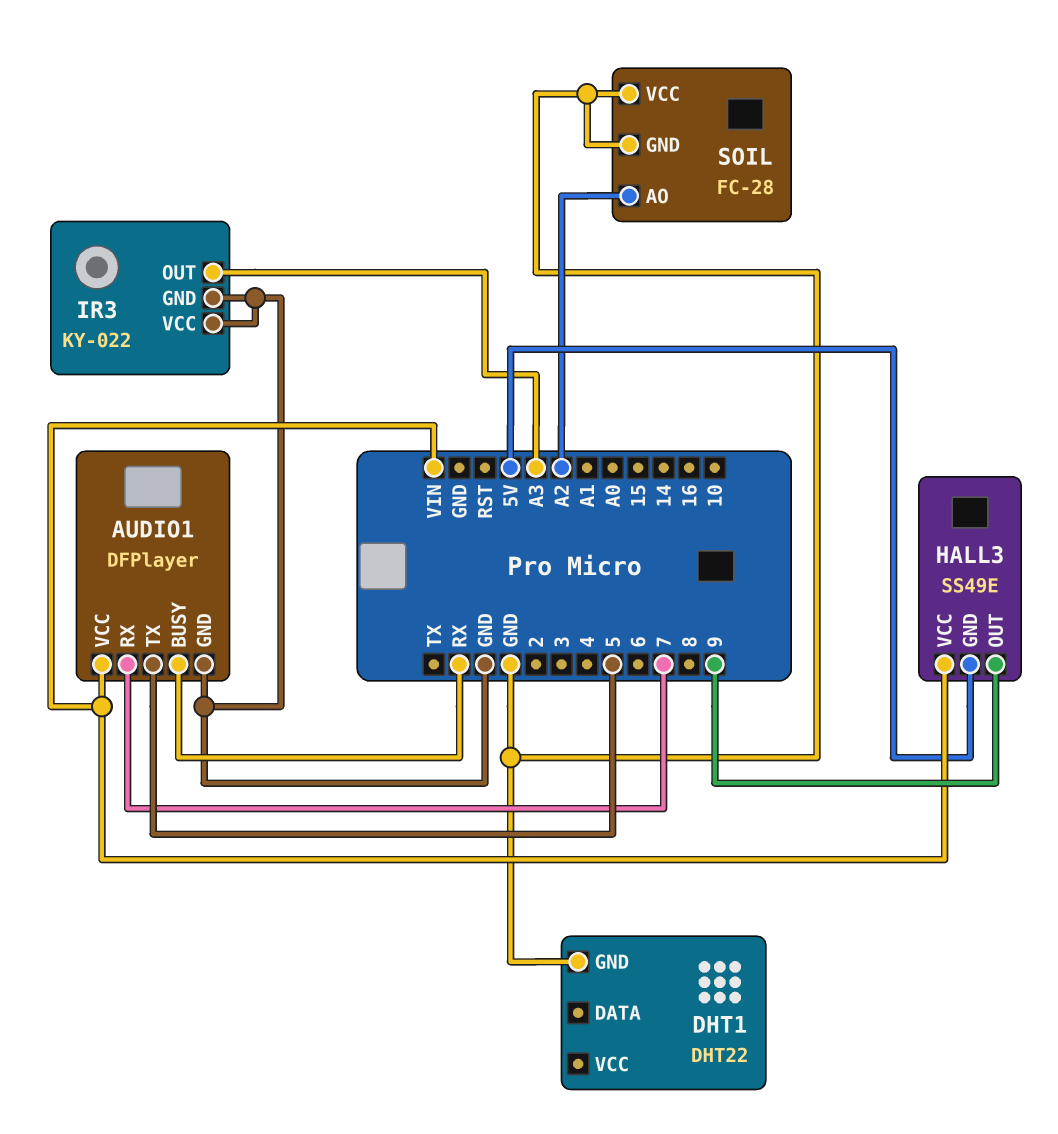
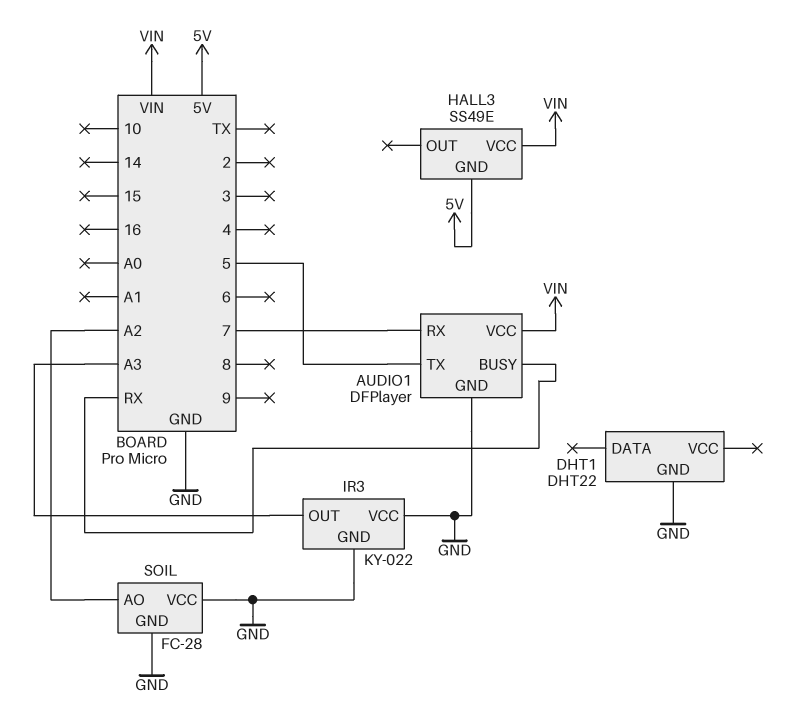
HALL3 pin OUT: 9 -> none

